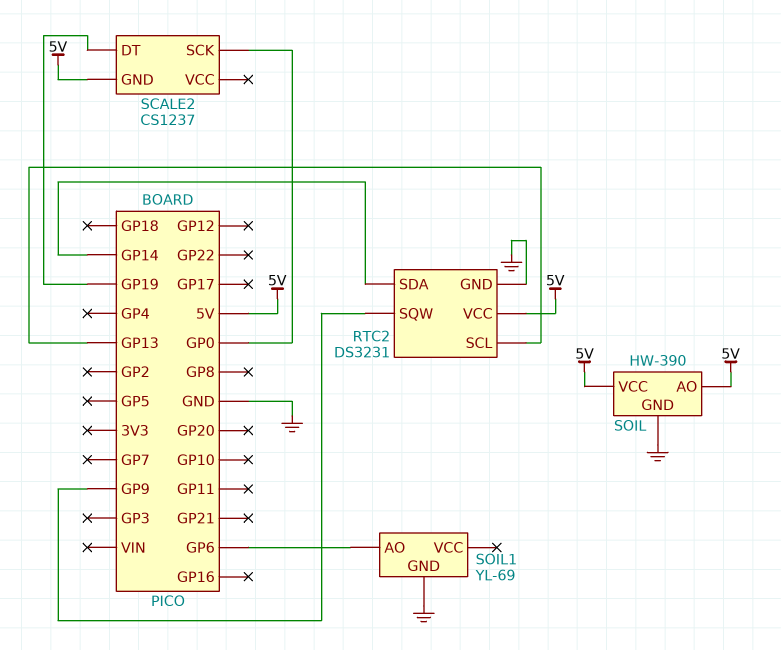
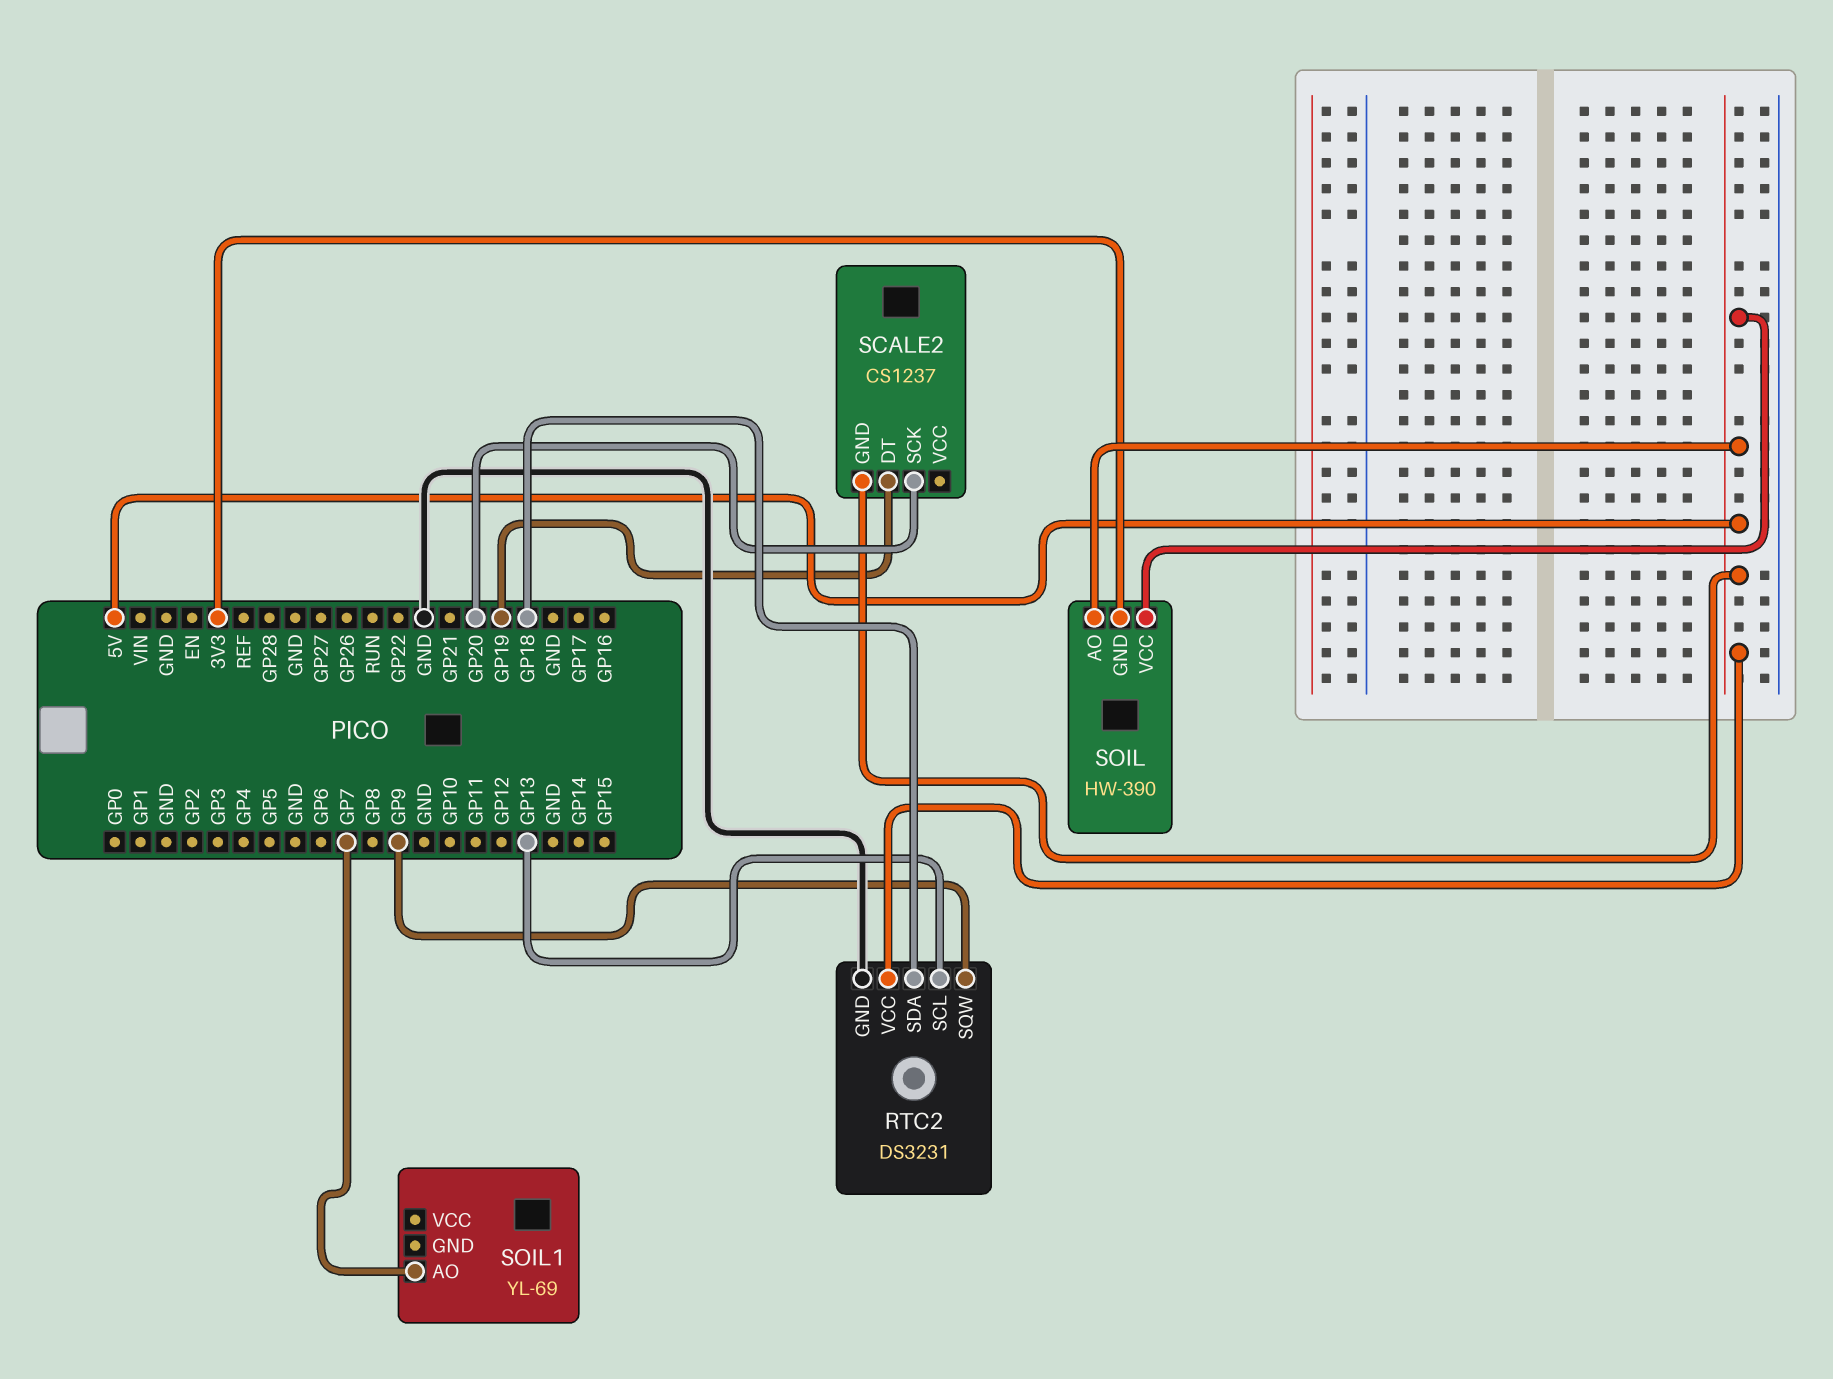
RTC2 pin SDA: GP14 -> GP18
SCALE2 pin SCK: GP0 -> GP20
SOIL pin GND: GND -> 3V3
SOIL1 pin AO: GP6 -> GP7
SOIL1 pin GND: GND -> none

